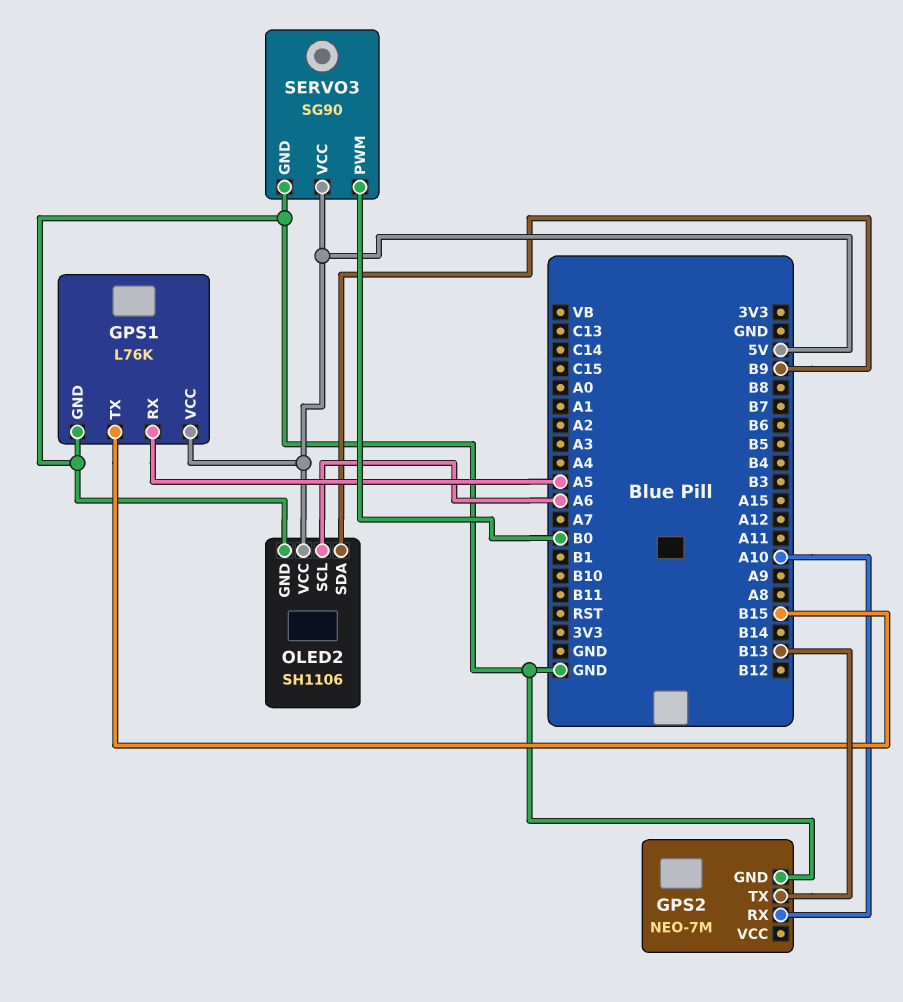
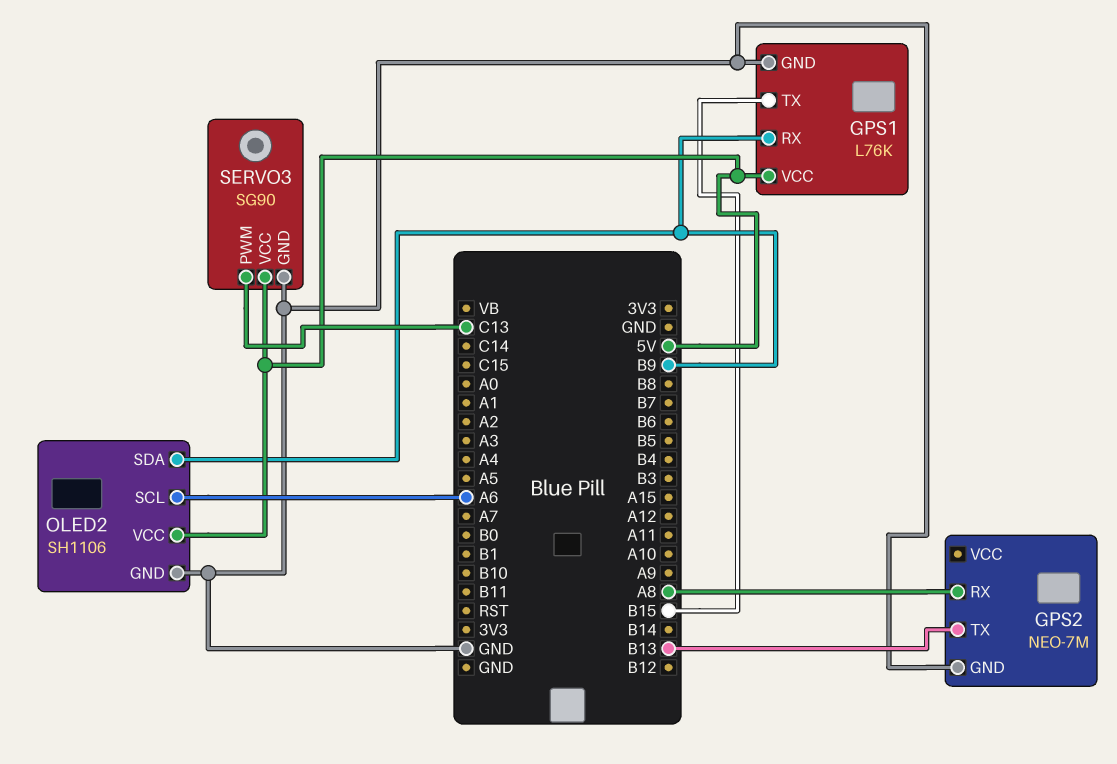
GPS1 pin RX: A5 -> B9
GPS2 pin RX: A10 -> A8
SERVO3 pin PWM: B0 -> C13

